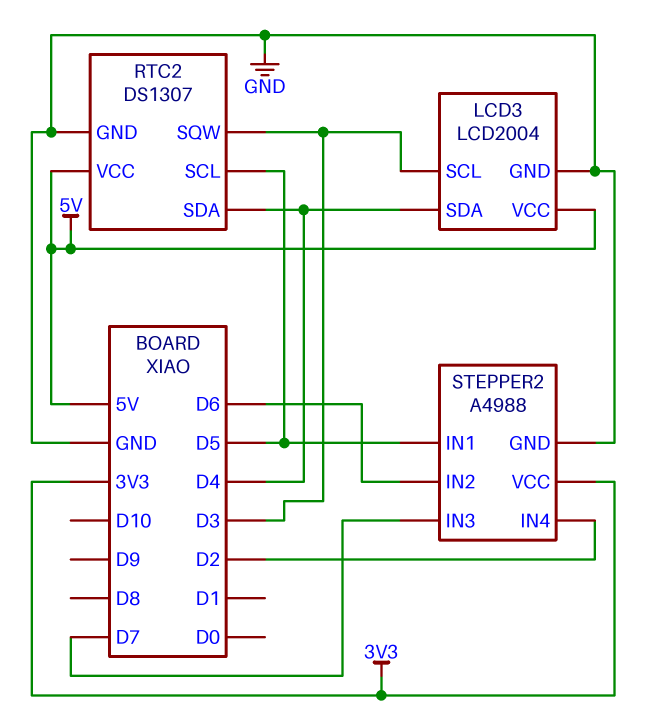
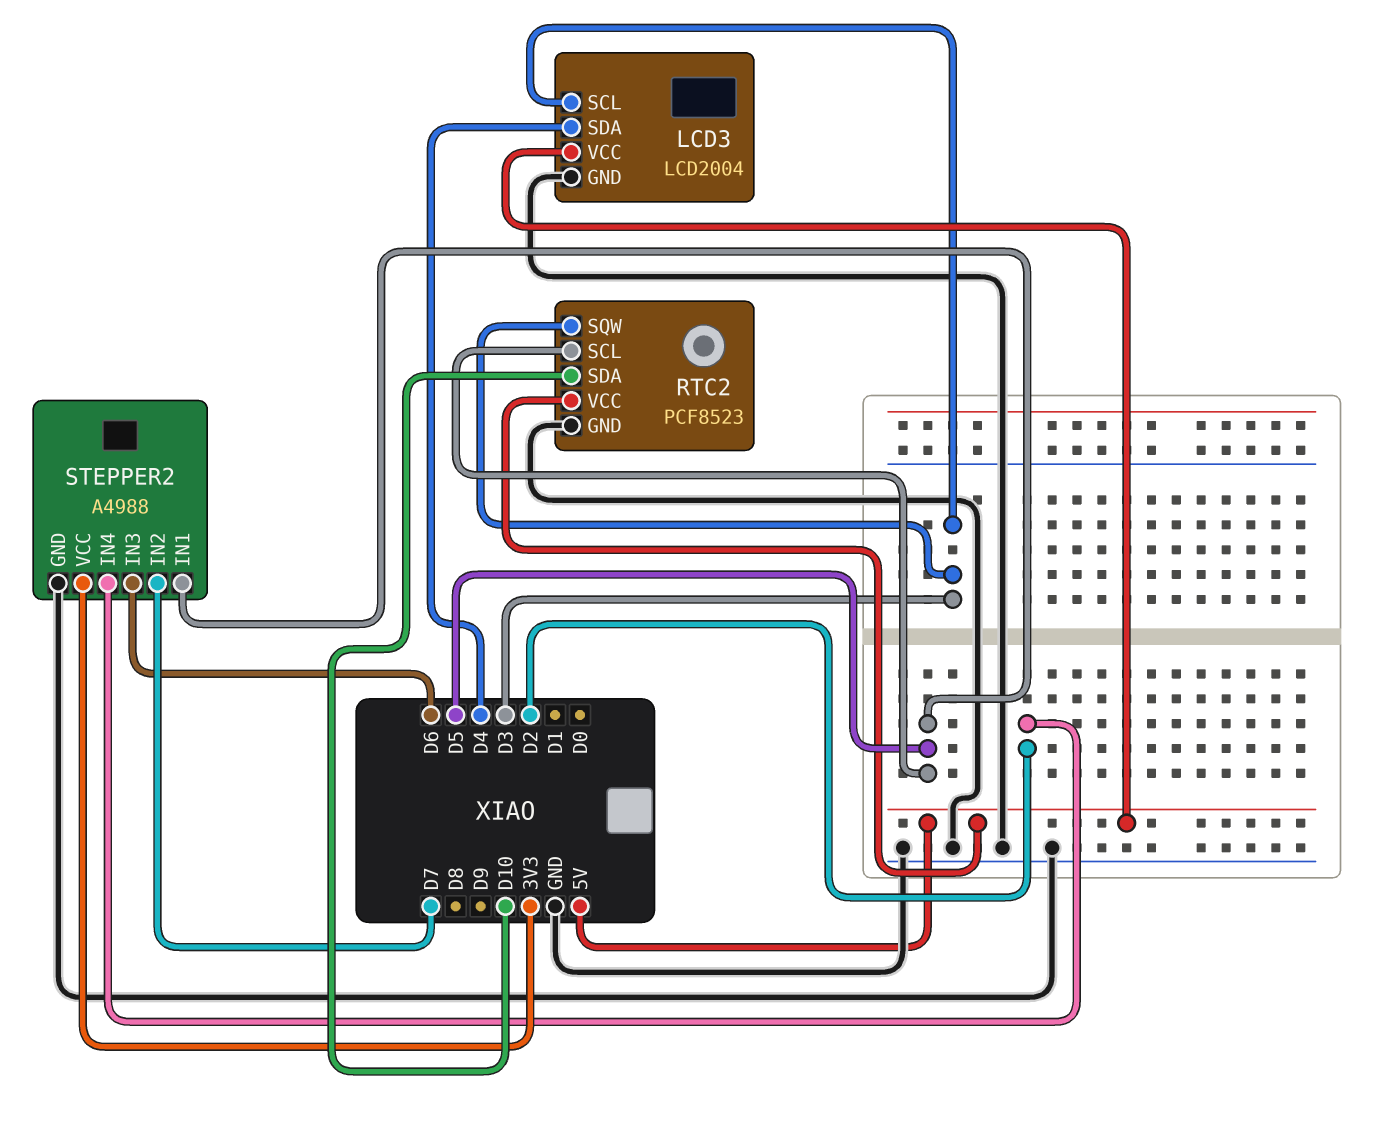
RTC2: DS1307 -> PCF8523
RTC2 pin SDA: D4 -> D10
STEPPER2 pin IN2: D6 -> D7
STEPPER2 pin IN3: D7 -> D6

